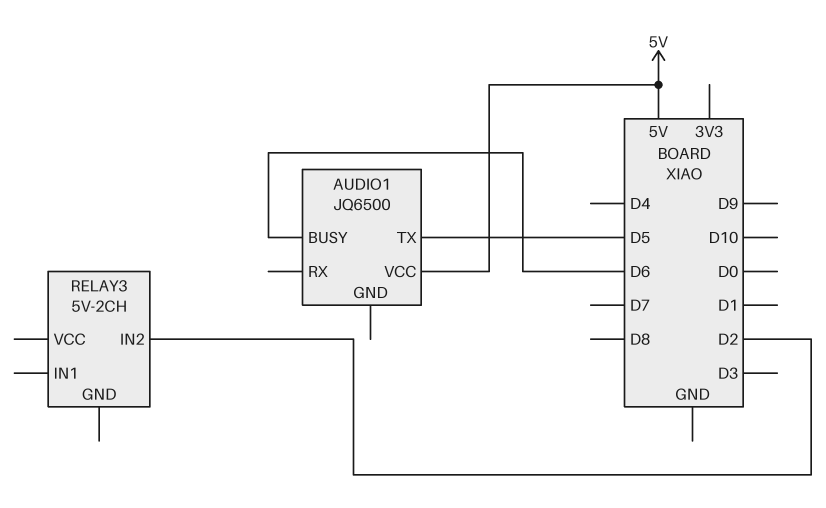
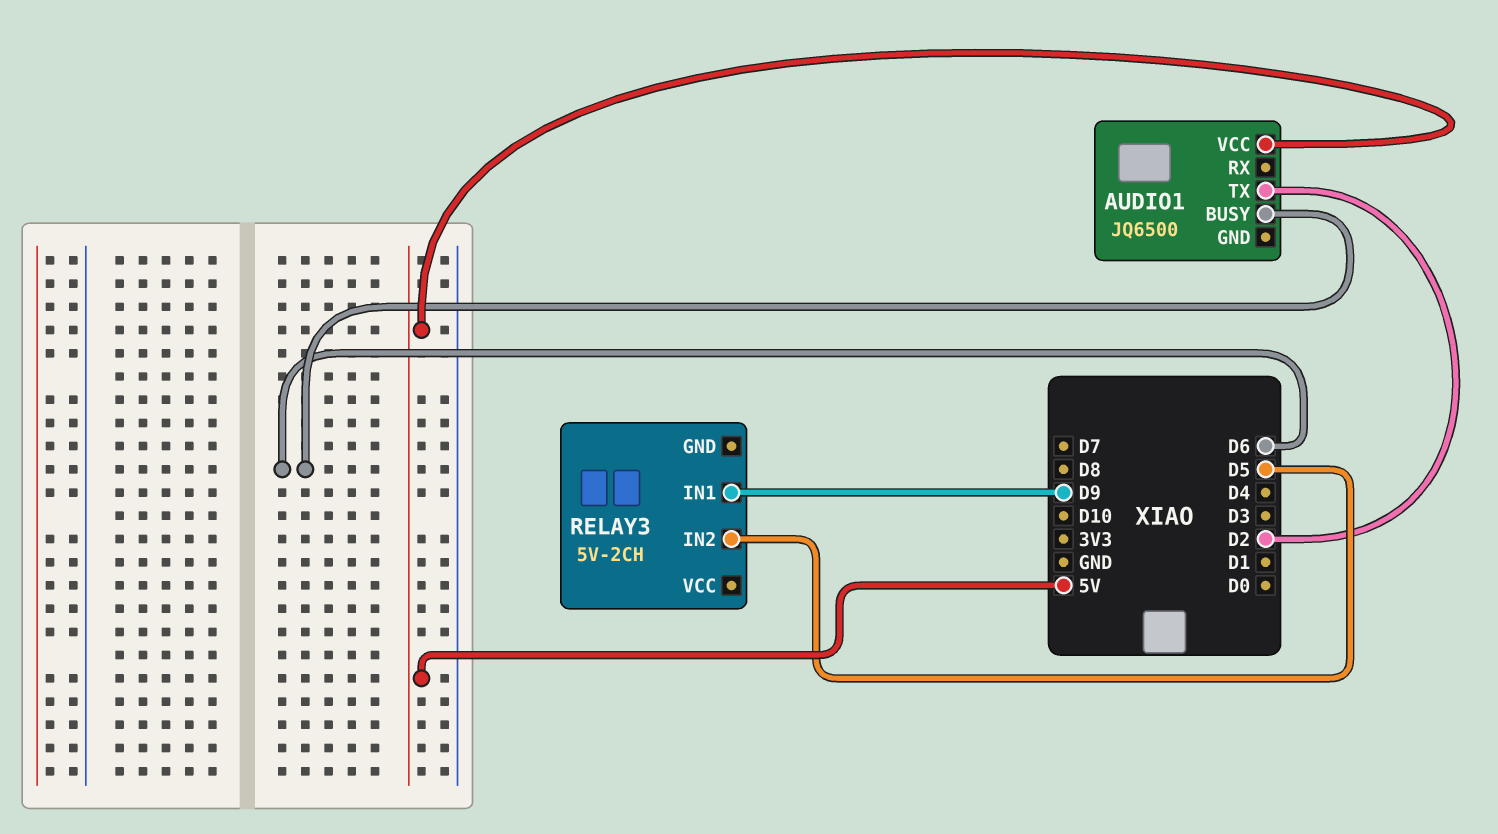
AUDIO1 pin TX: D5 -> D2
RELAY3 pin IN1: none -> D9
RELAY3 pin IN2: D2 -> D5

